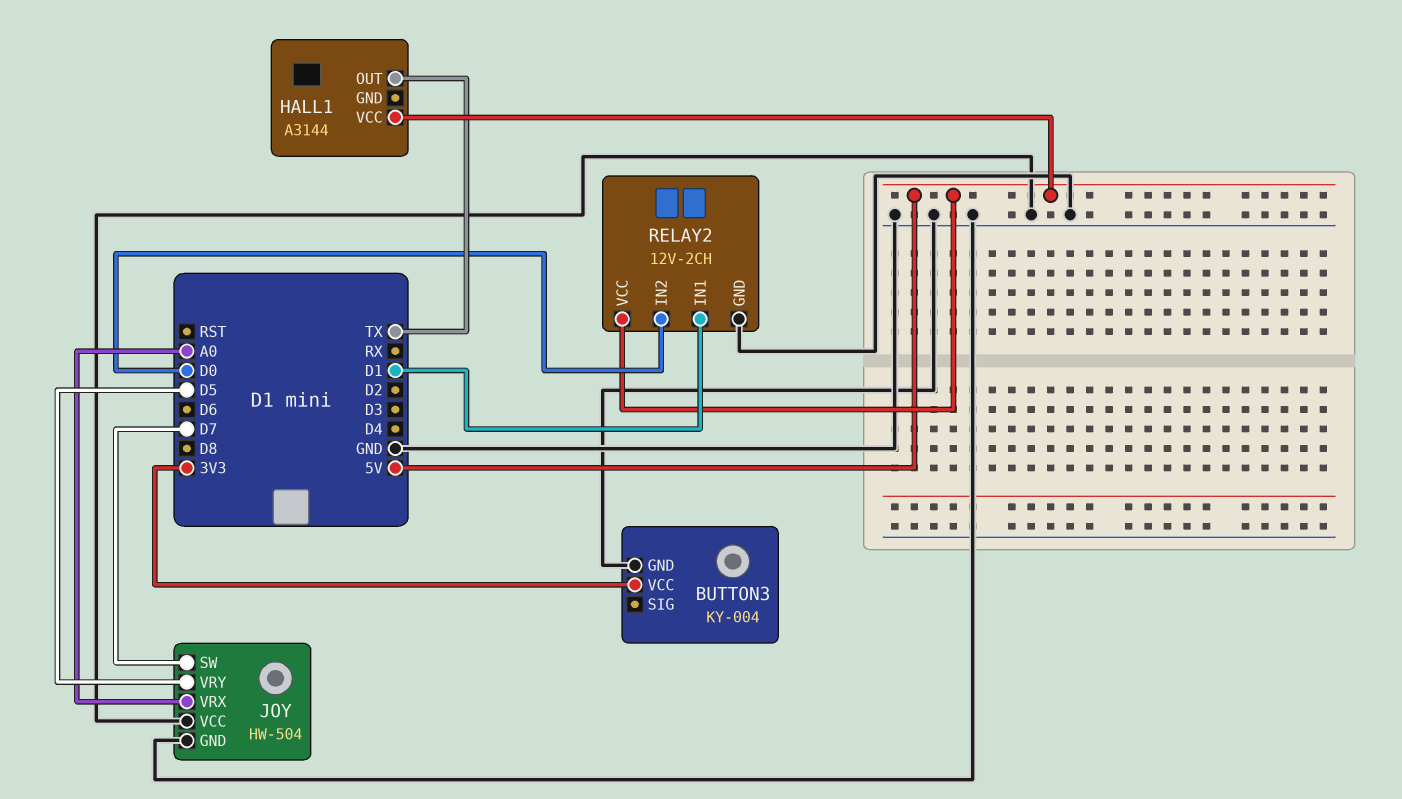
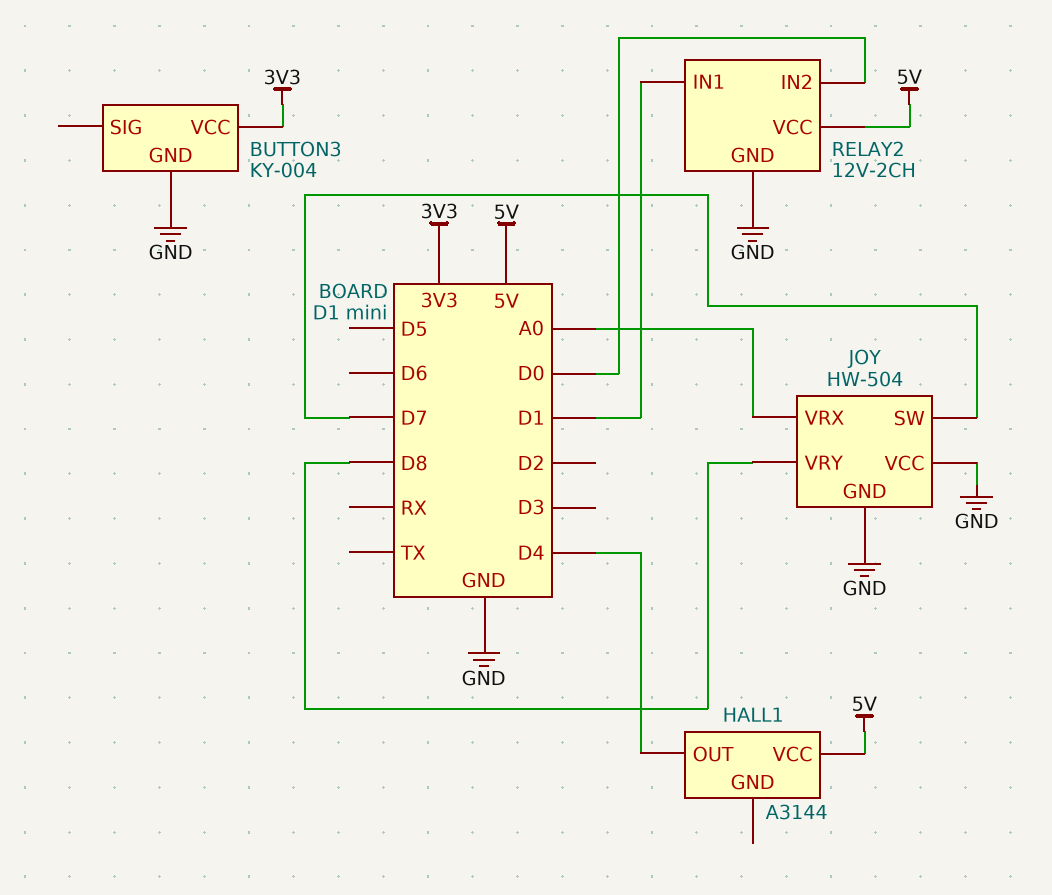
HALL1 pin OUT: TX -> D4
JOY pin VRY: D5 -> D8

